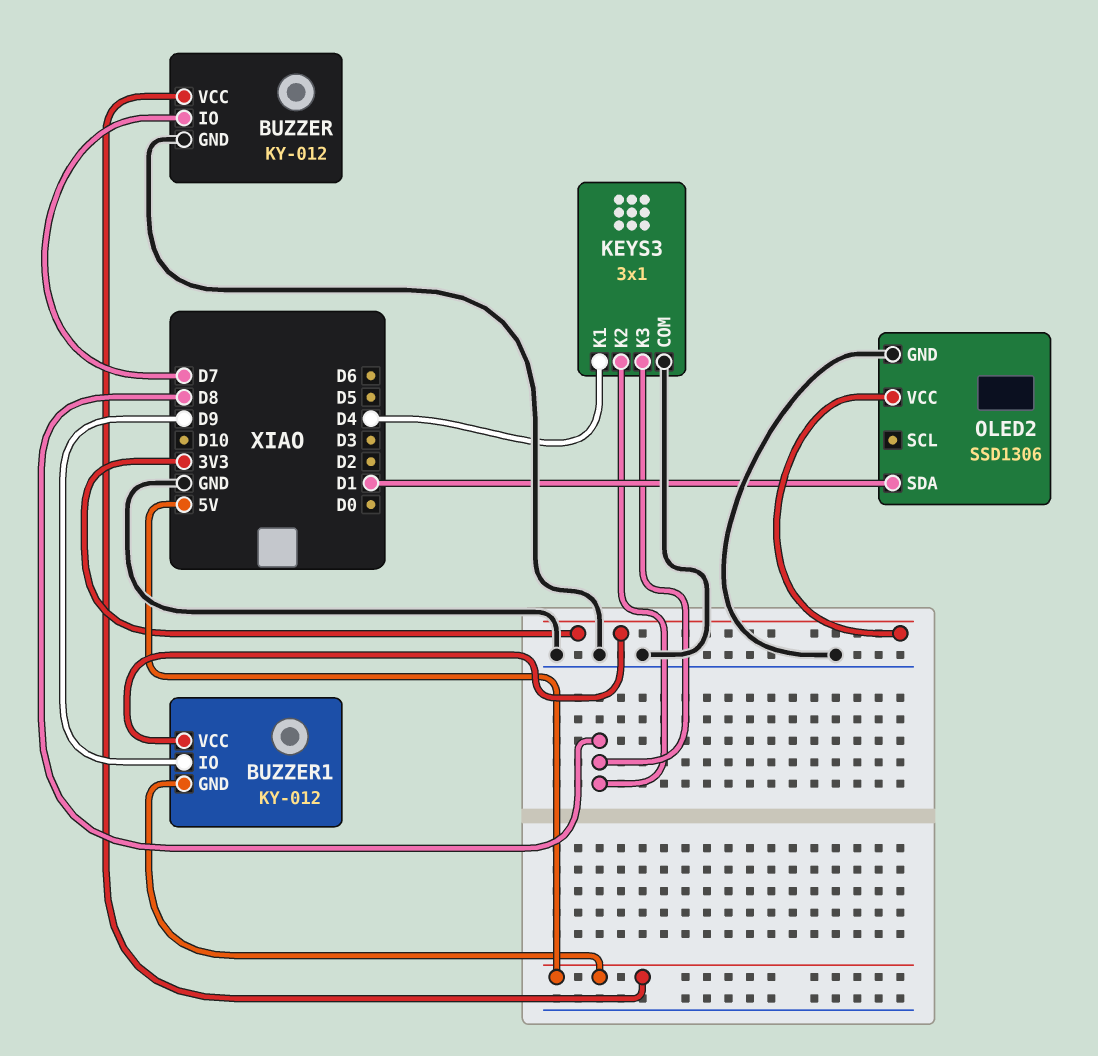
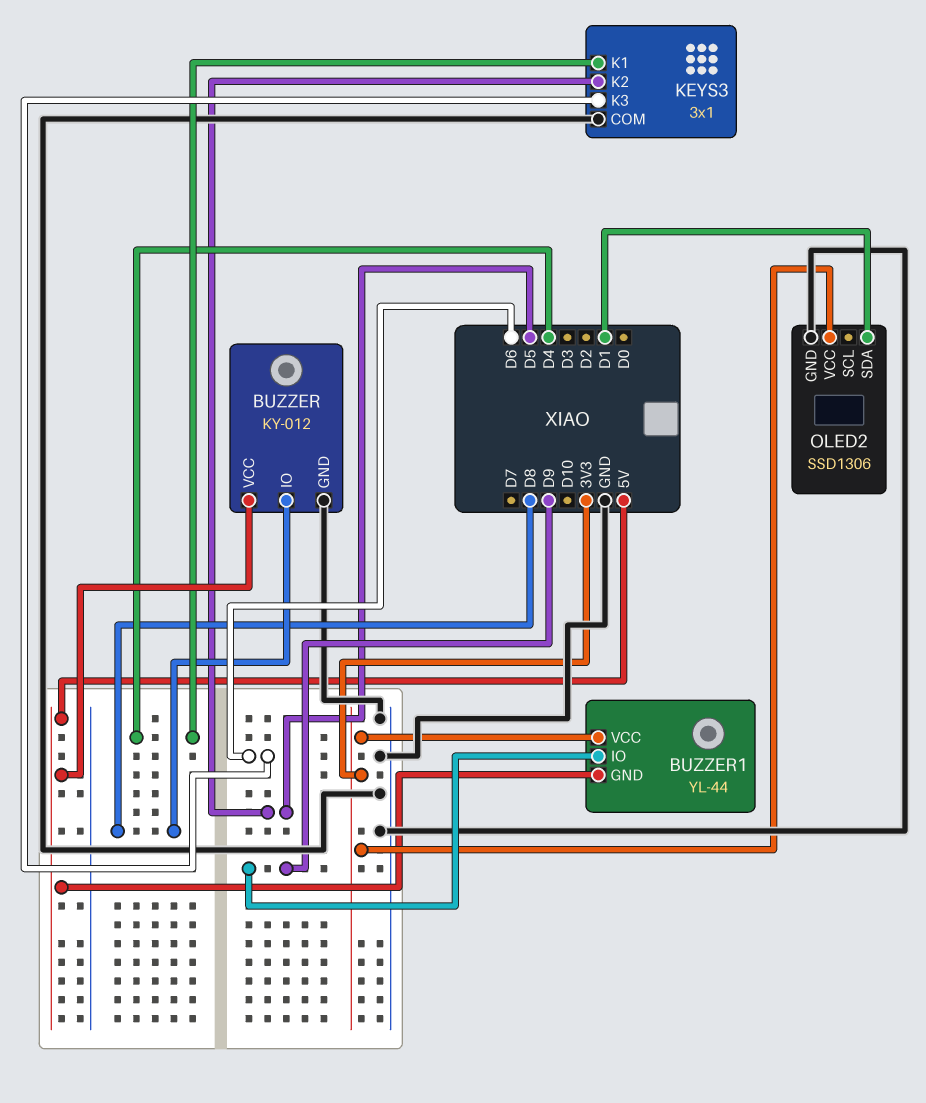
BUZZER pin IO: D7 -> D8
BUZZER1: KY-012 -> YL-44
KEYS3 pin K2: D8 -> D5
KEYS3 pin K3: D8 -> D6

